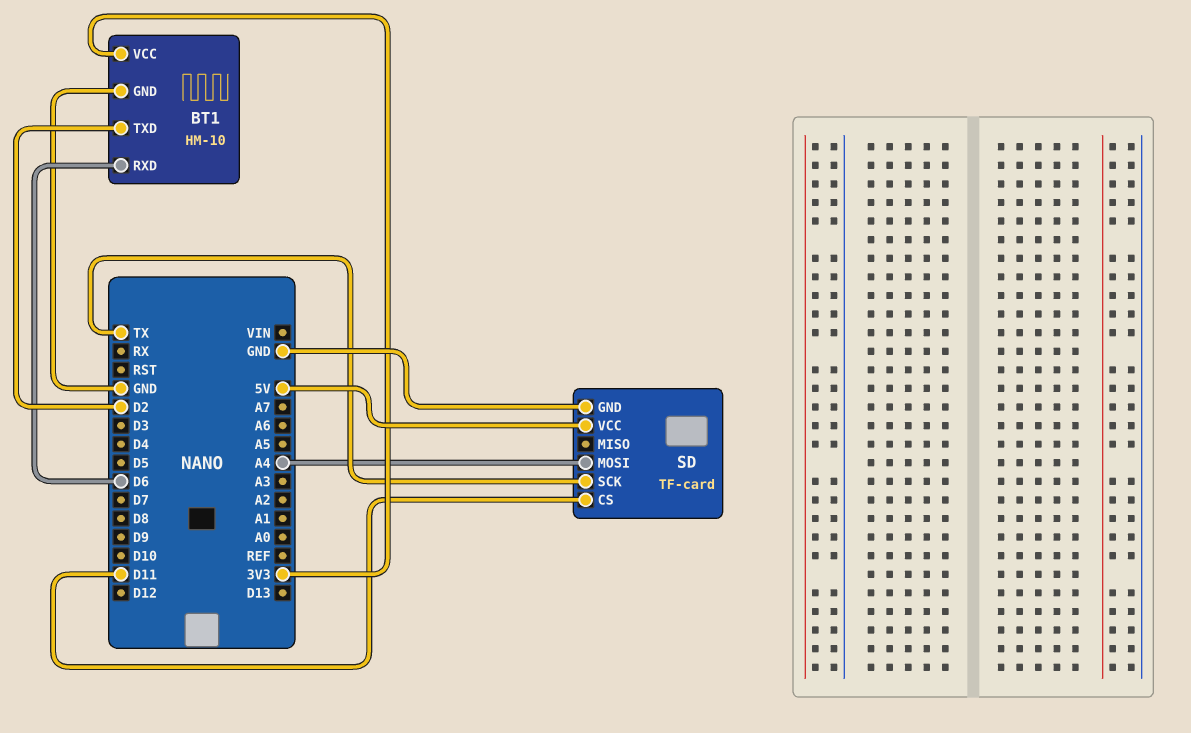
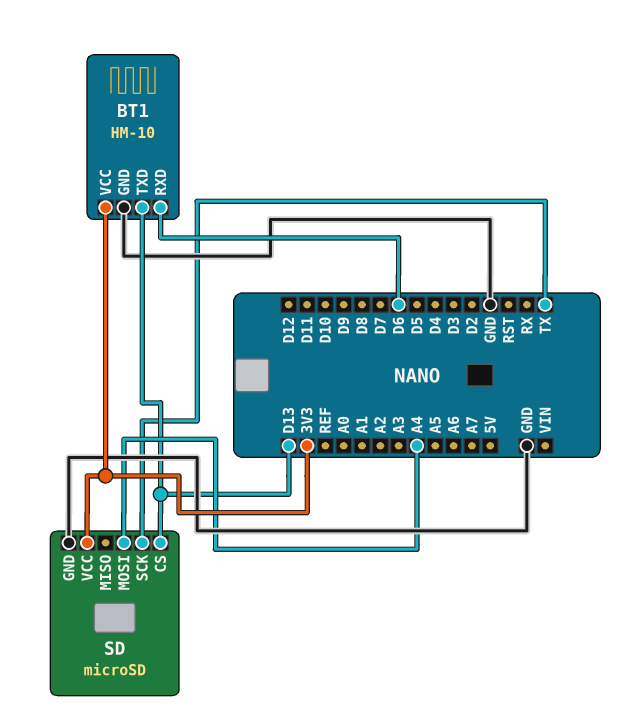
BT1 pin TXD: D2 -> D13
SD: TF-card -> microSD
SD pin CS: D11 -> D13
SD pin VCC: 5V -> 3V3

